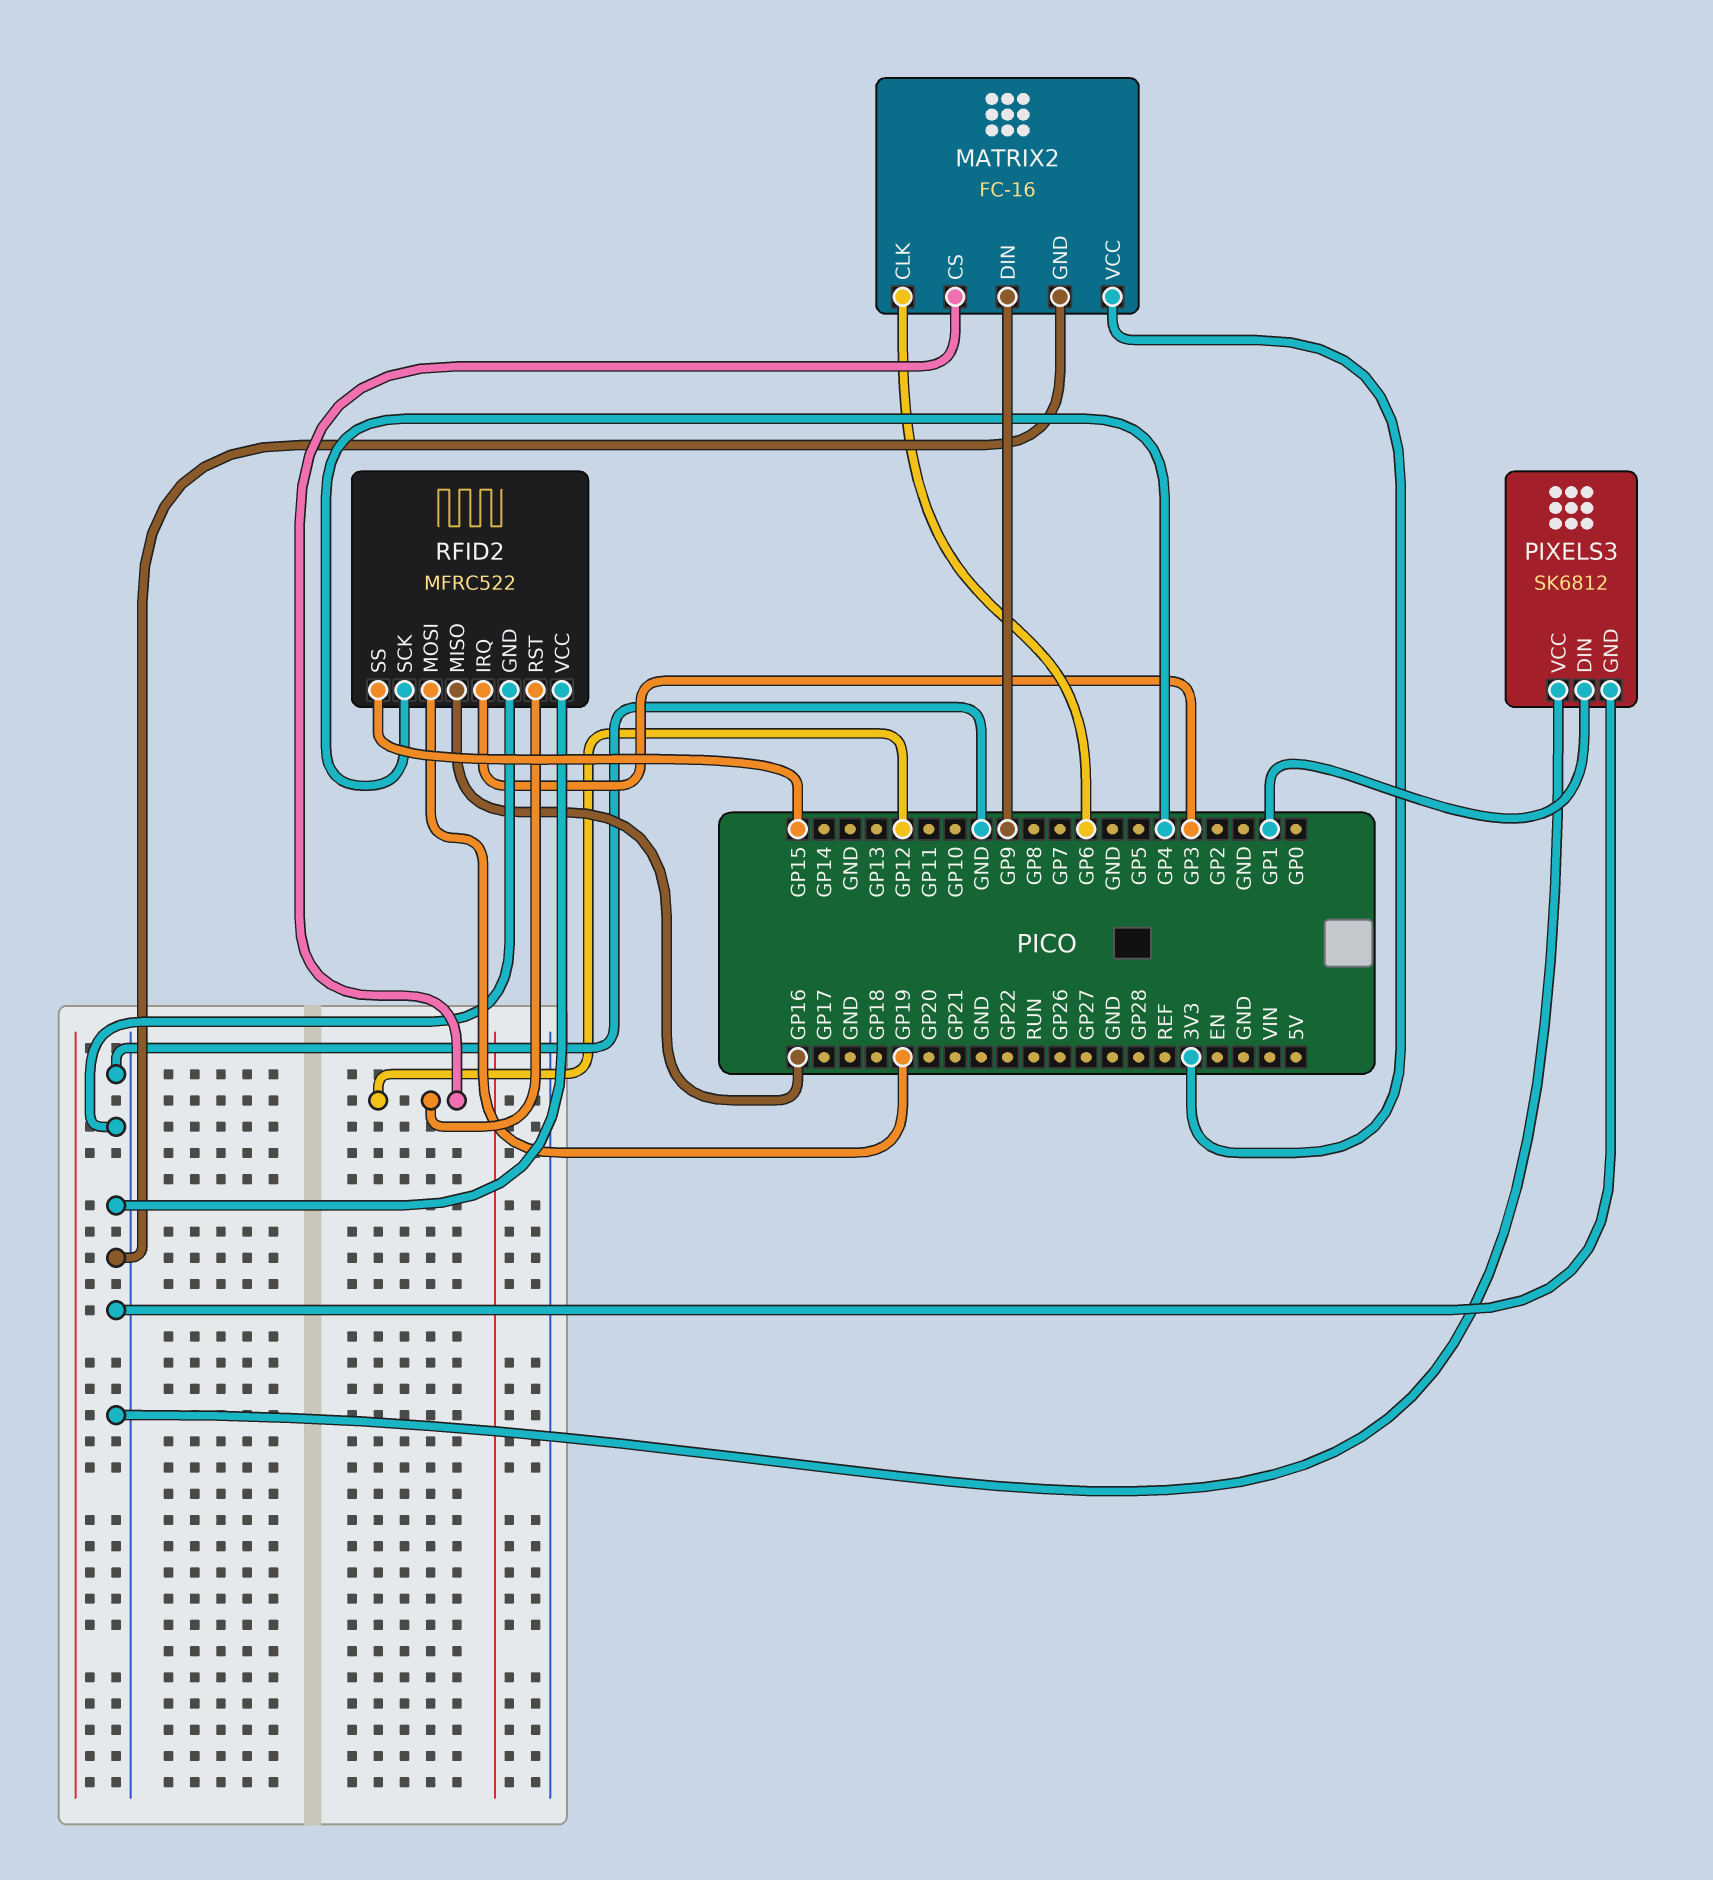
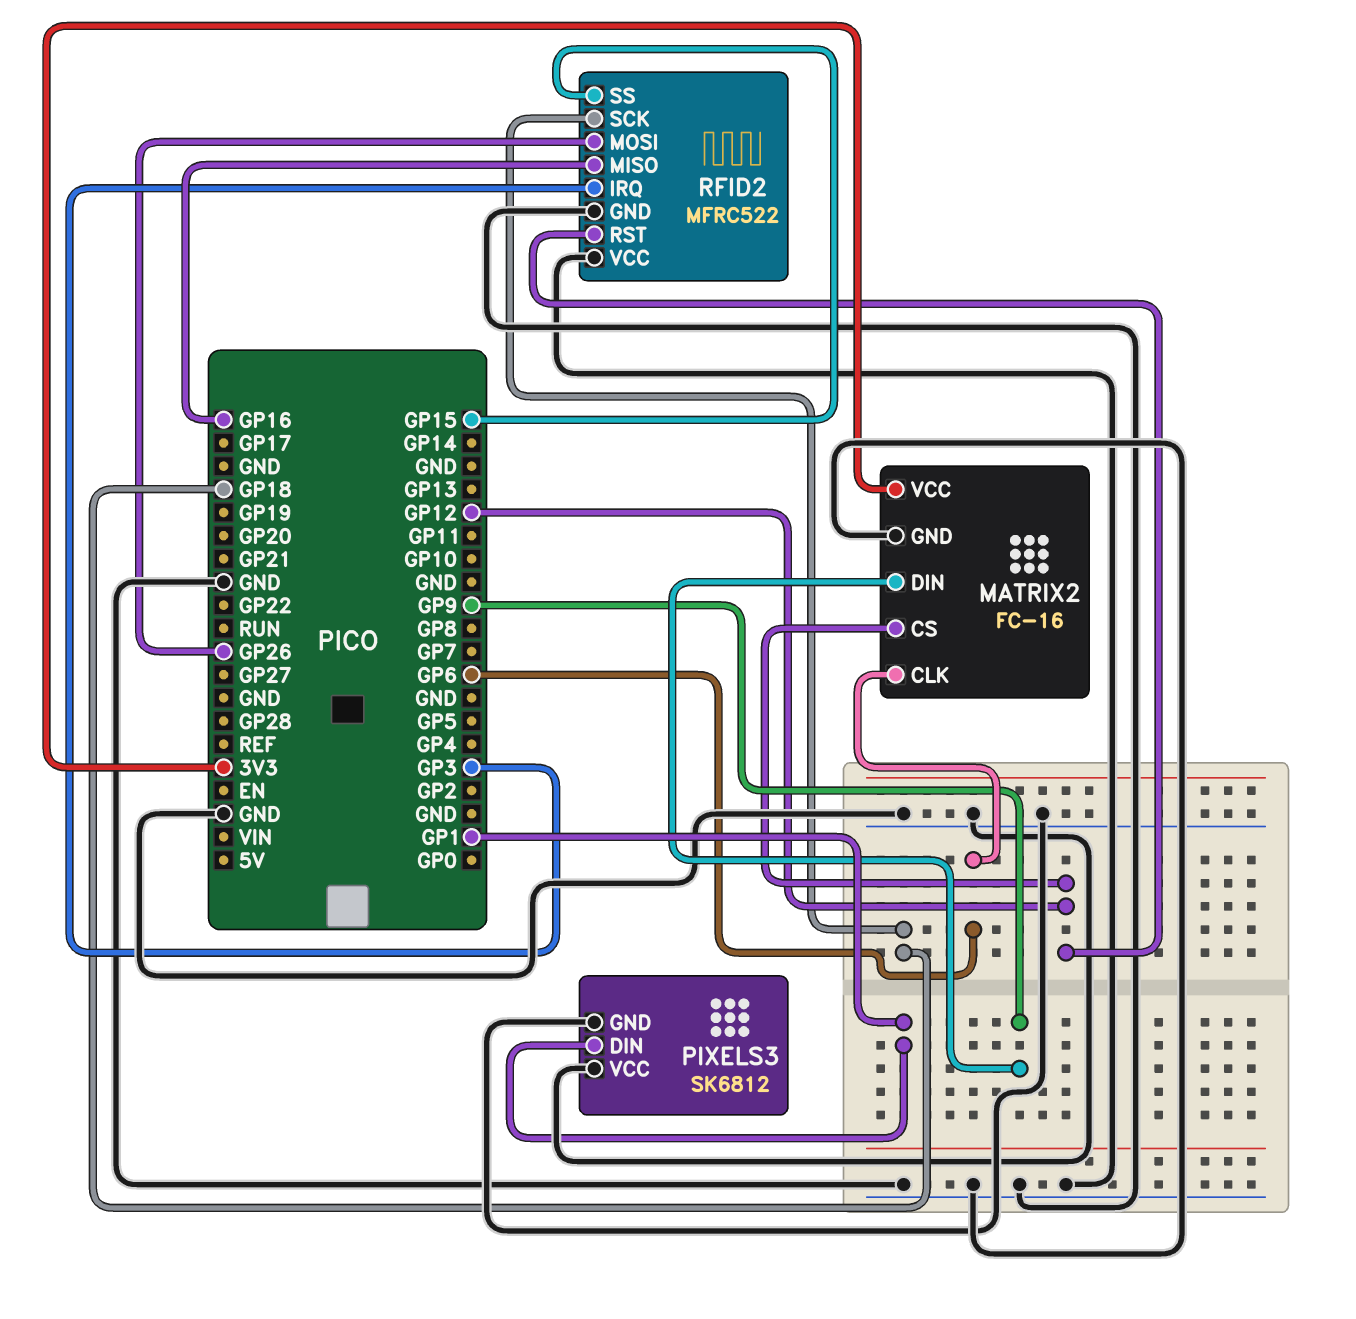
RFID2 pin MOSI: GP19 -> GP26
RFID2 pin SCK: GP4 -> GP18

